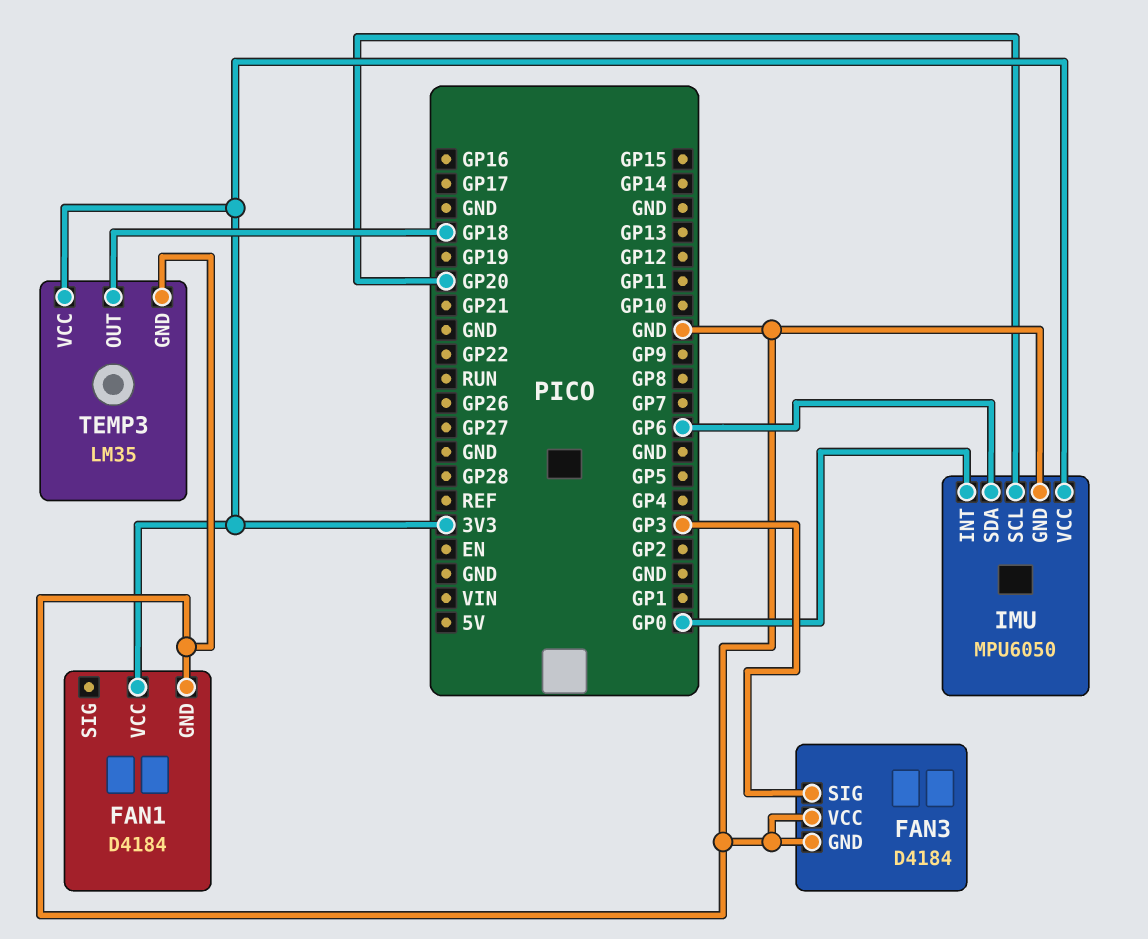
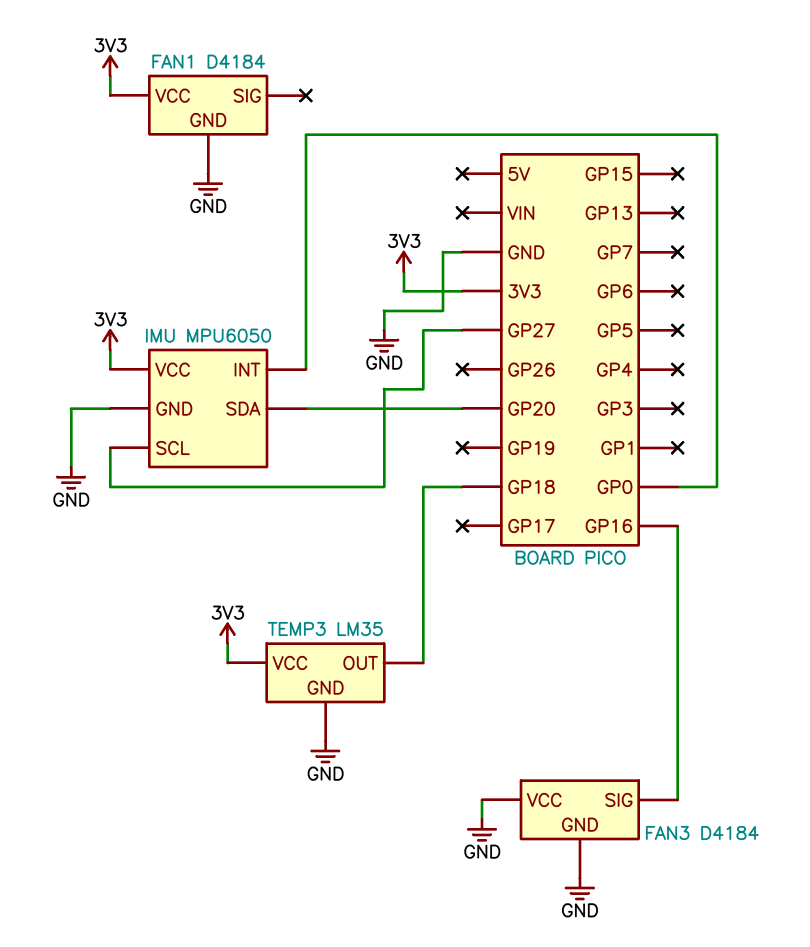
FAN3 pin SIG: GP3 -> GP16
IMU pin SCL: GP20 -> GP27
IMU pin SDA: GP6 -> GP20

